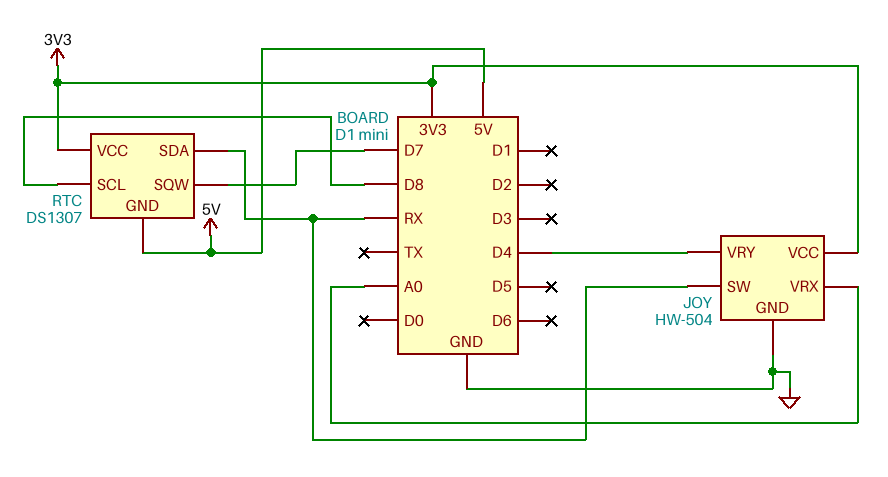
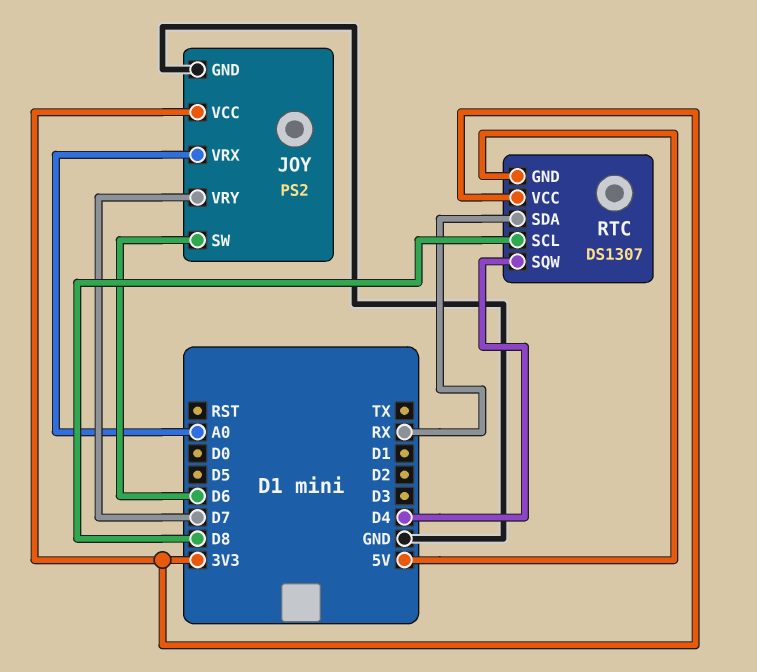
JOY: HW-504 -> PS2
JOY pin SW: RX -> D6
JOY pin VRY: D4 -> D7
RTC pin SQW: D7 -> D4

